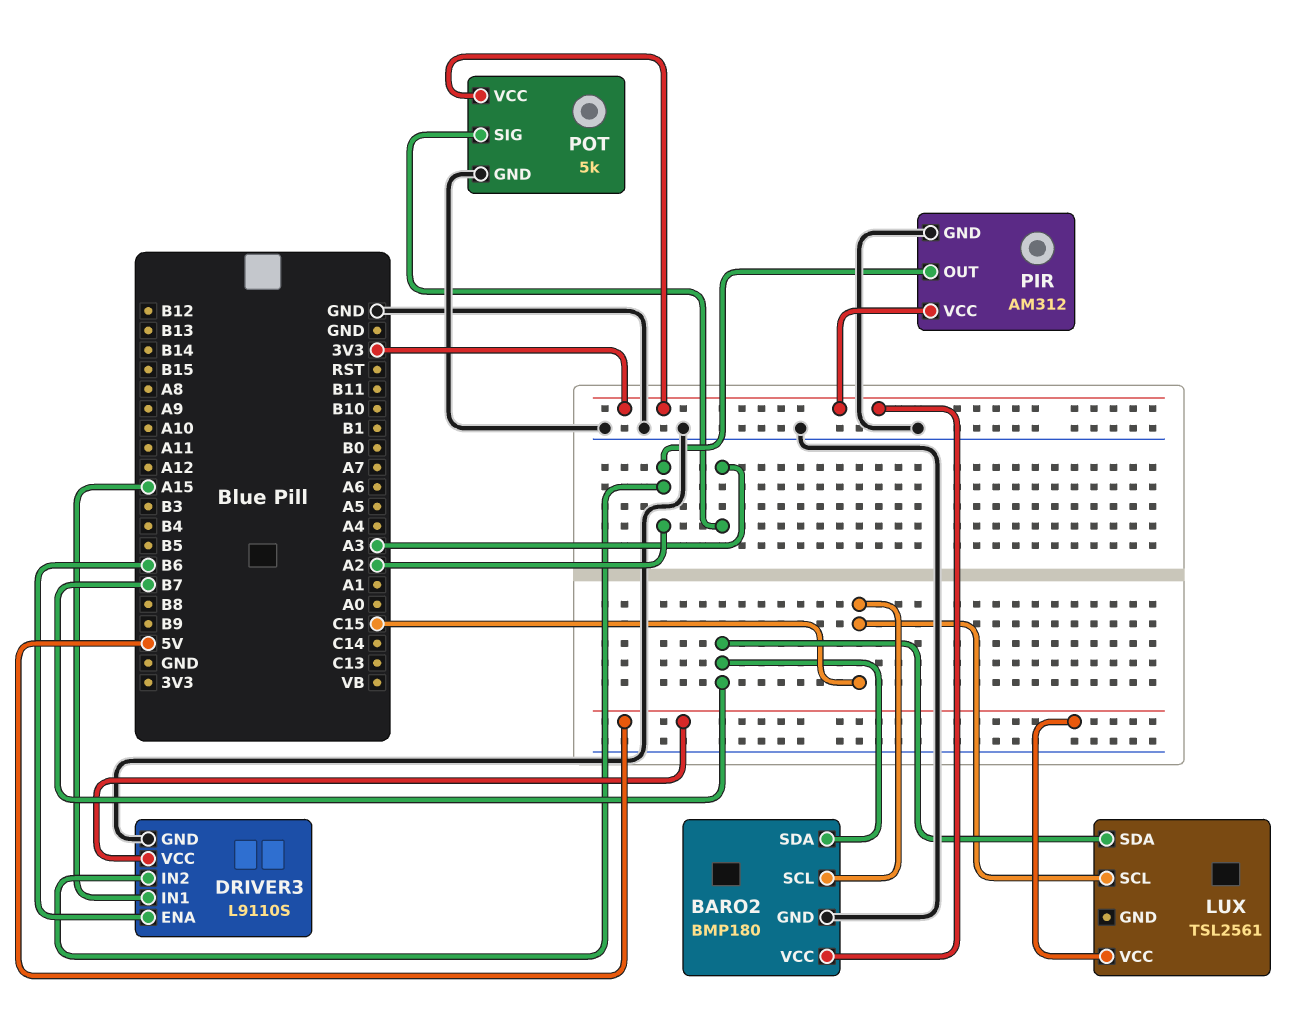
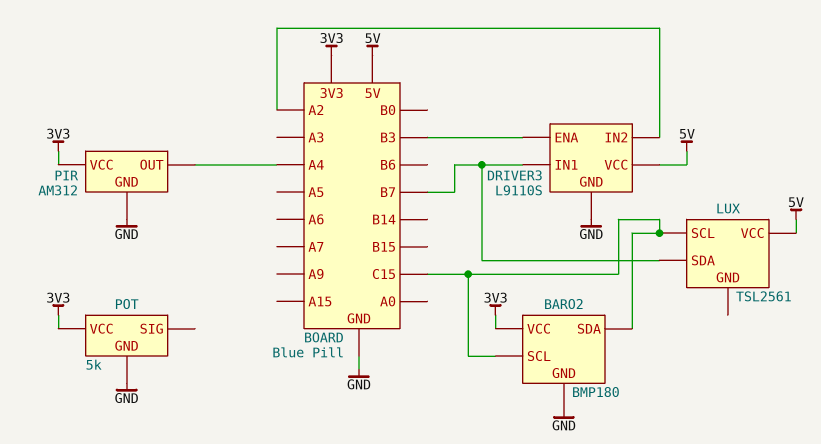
BARO2 pin SDA: B7 -> C15
DRIVER3 pin ENA: B6 -> B3
DRIVER3 pin IN1: A15 -> B7
PIR pin OUT: A2 -> A4
POT pin SIG: A3 -> none

